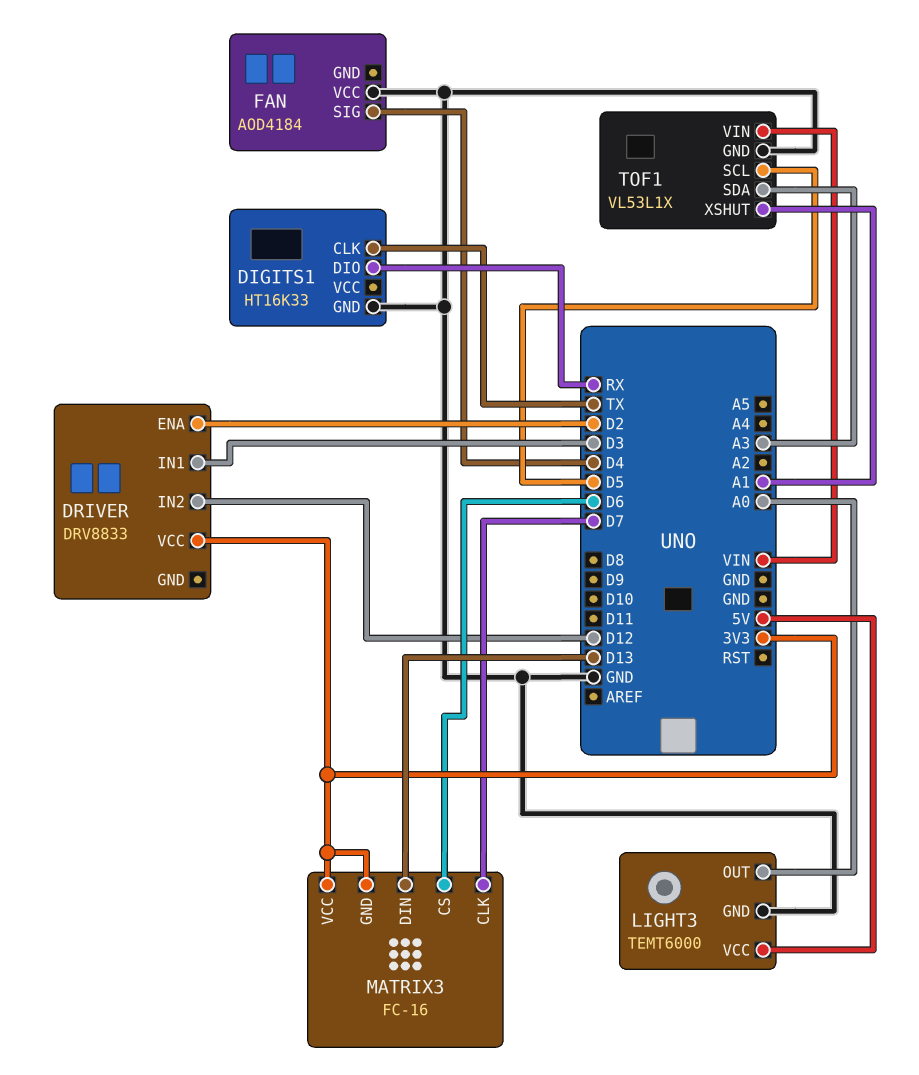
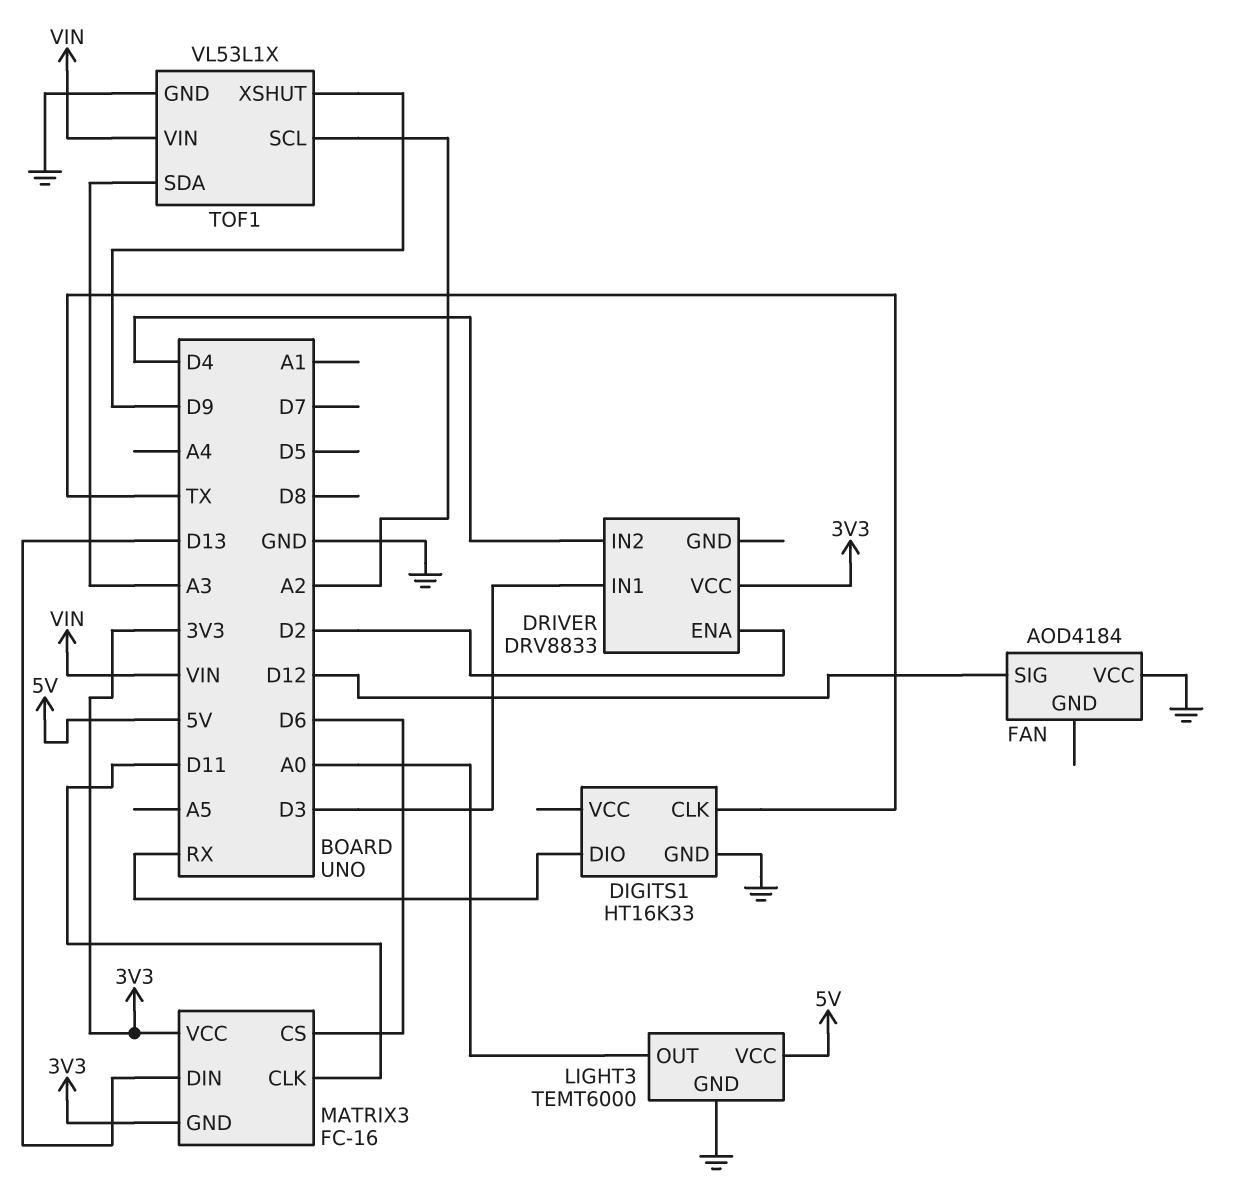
DRIVER pin IN2: D12 -> D4
FAN pin SIG: D4 -> D12
MATRIX3 pin CLK: D7 -> D11
TOF1 pin SCL: D5 -> A2
TOF1 pin XSHUT: A1 -> D9

